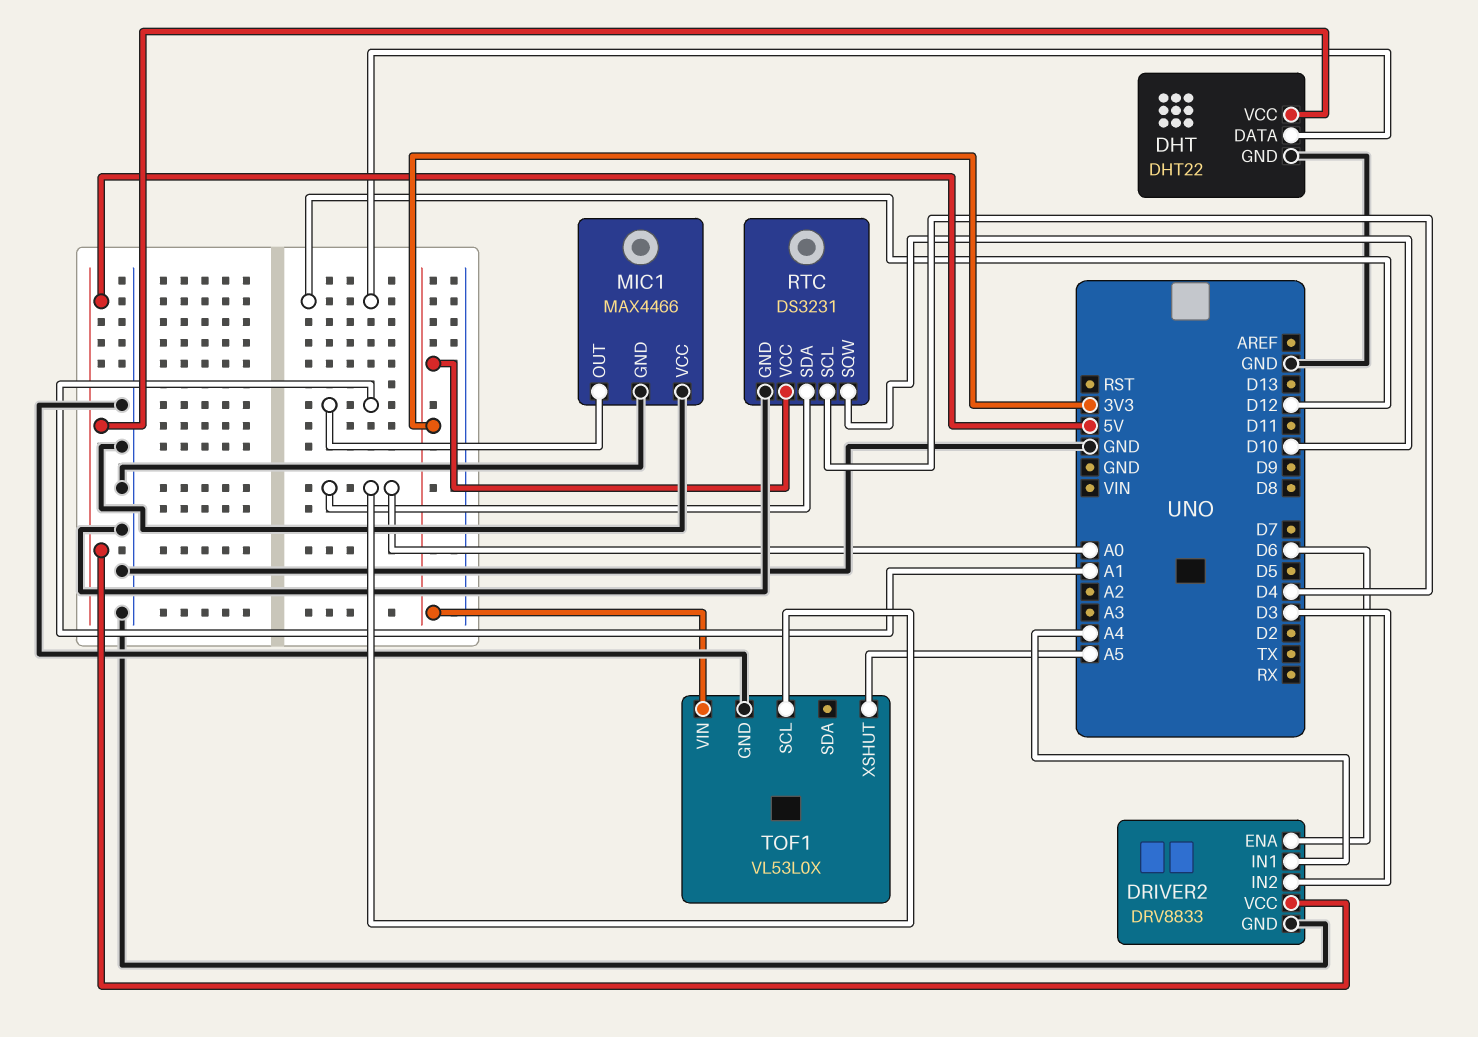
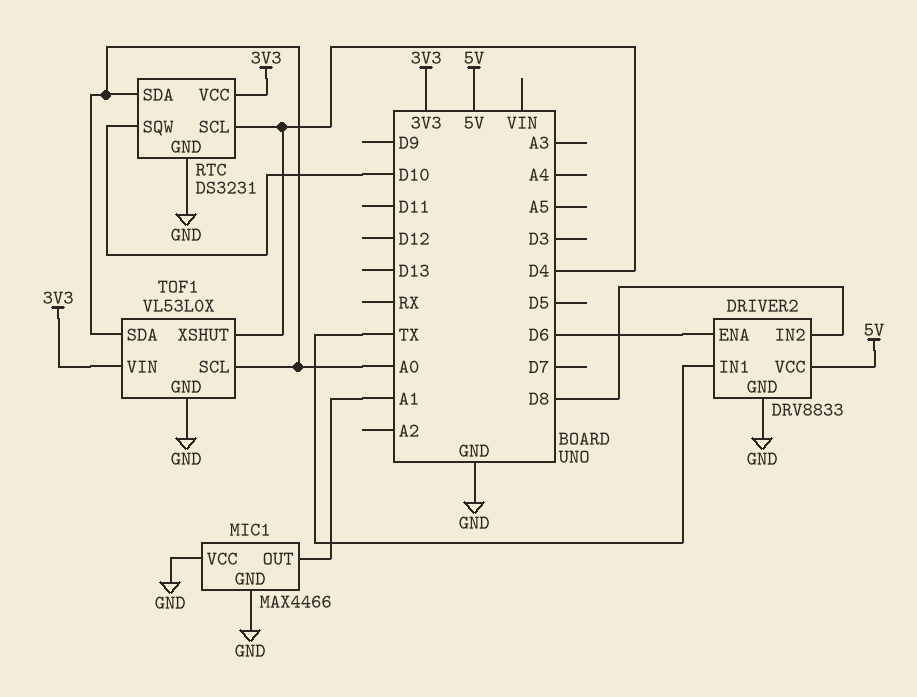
DHT: DHT22 -> none
DHT pin DATA: D12 -> none
DHT pin GND: GND -> none
DHT pin VCC: 5V -> none
DRIVER2 pin IN1: A4 -> TX
DRIVER2 pin IN2: D3 -> D8
TOF1 pin SDA: none -> A0
TOF1 pin XSHUT: A5 -> D4

